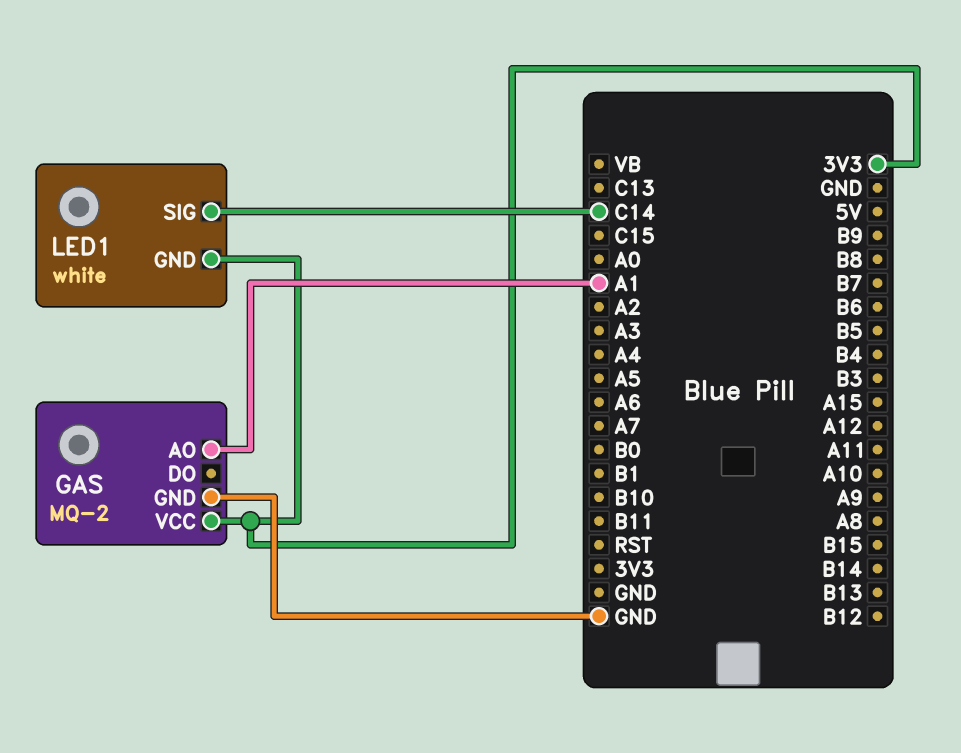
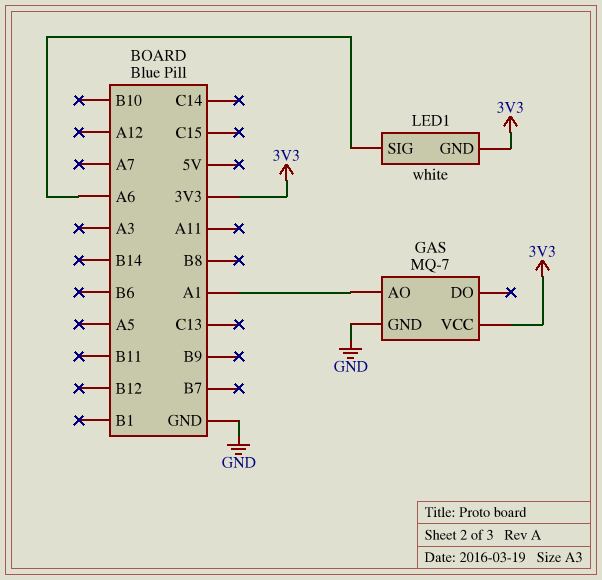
GAS: MQ-2 -> MQ-7
LED1 pin SIG: C14 -> A6

